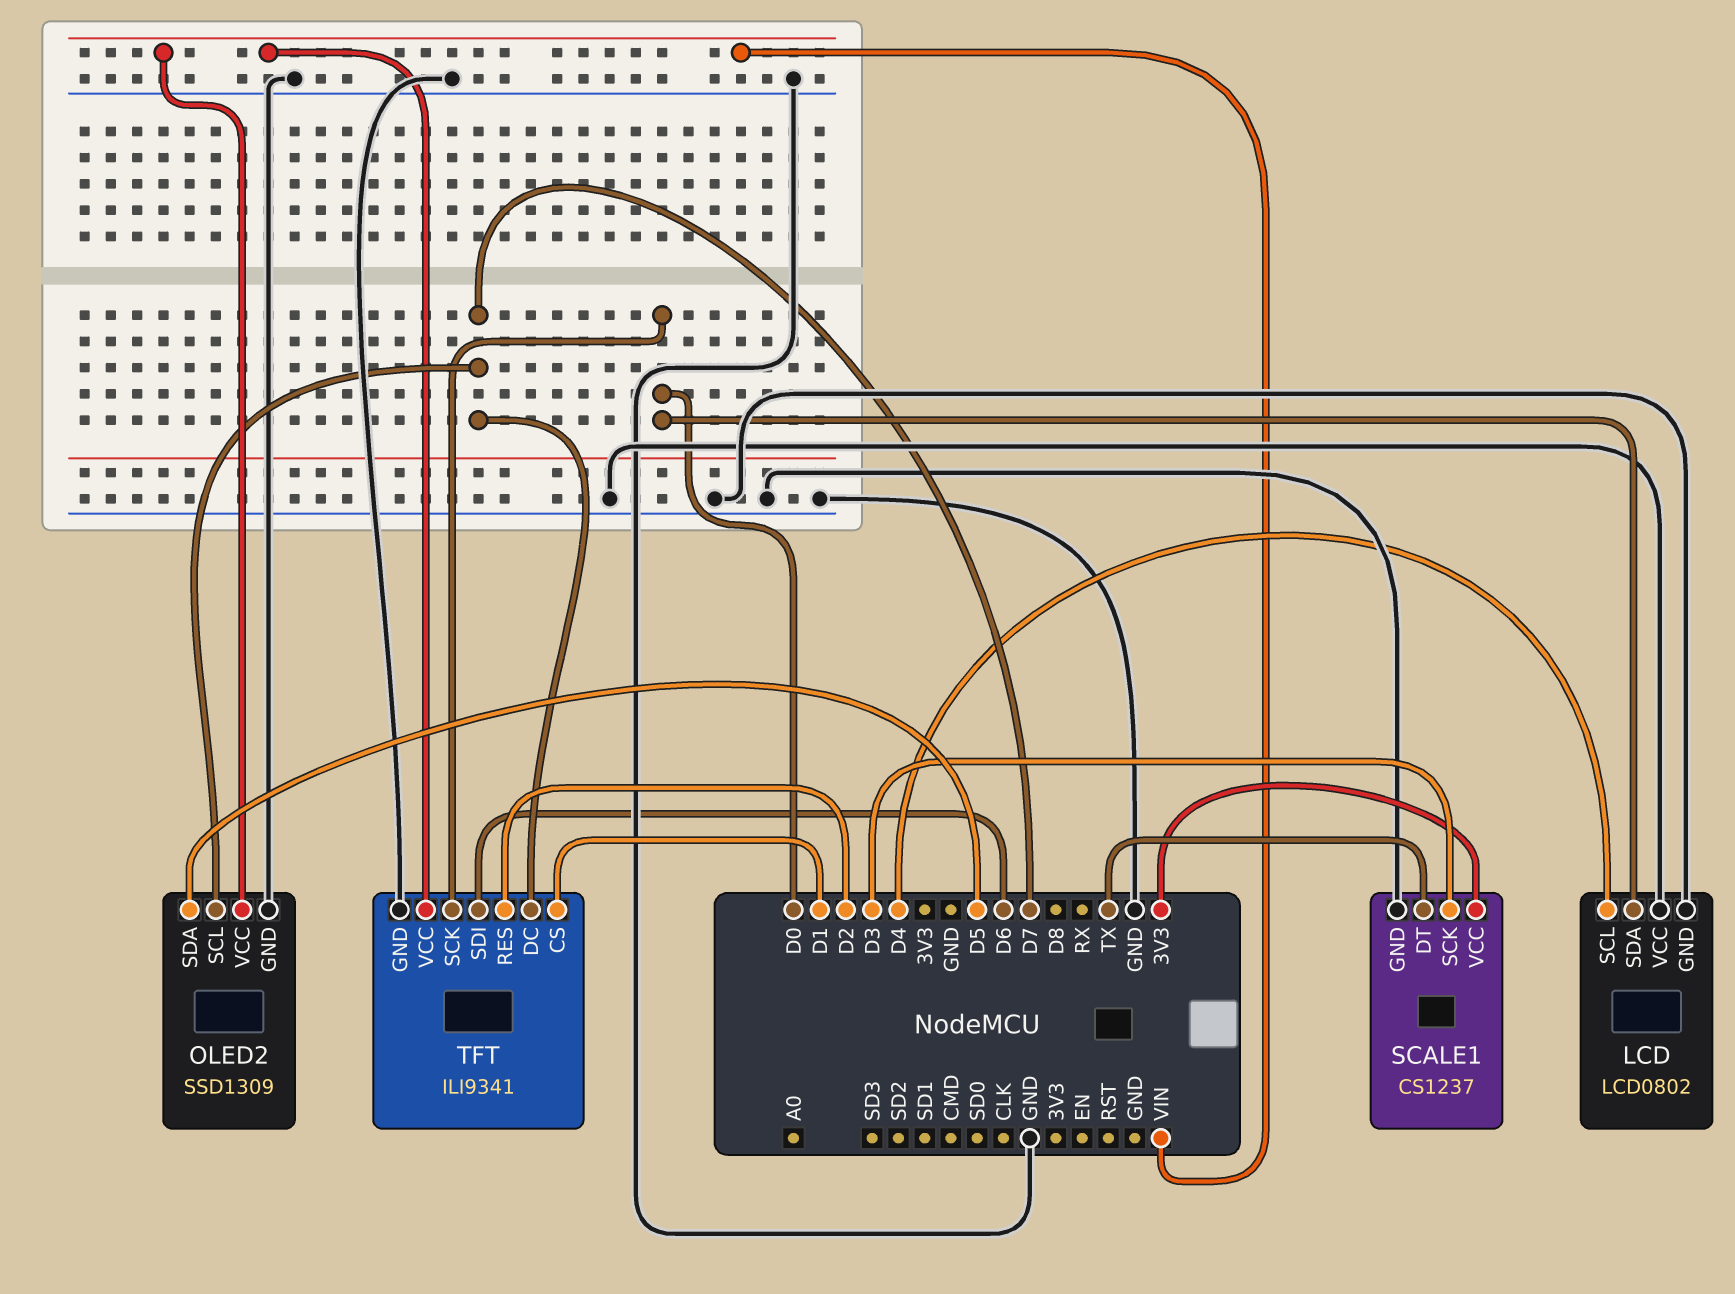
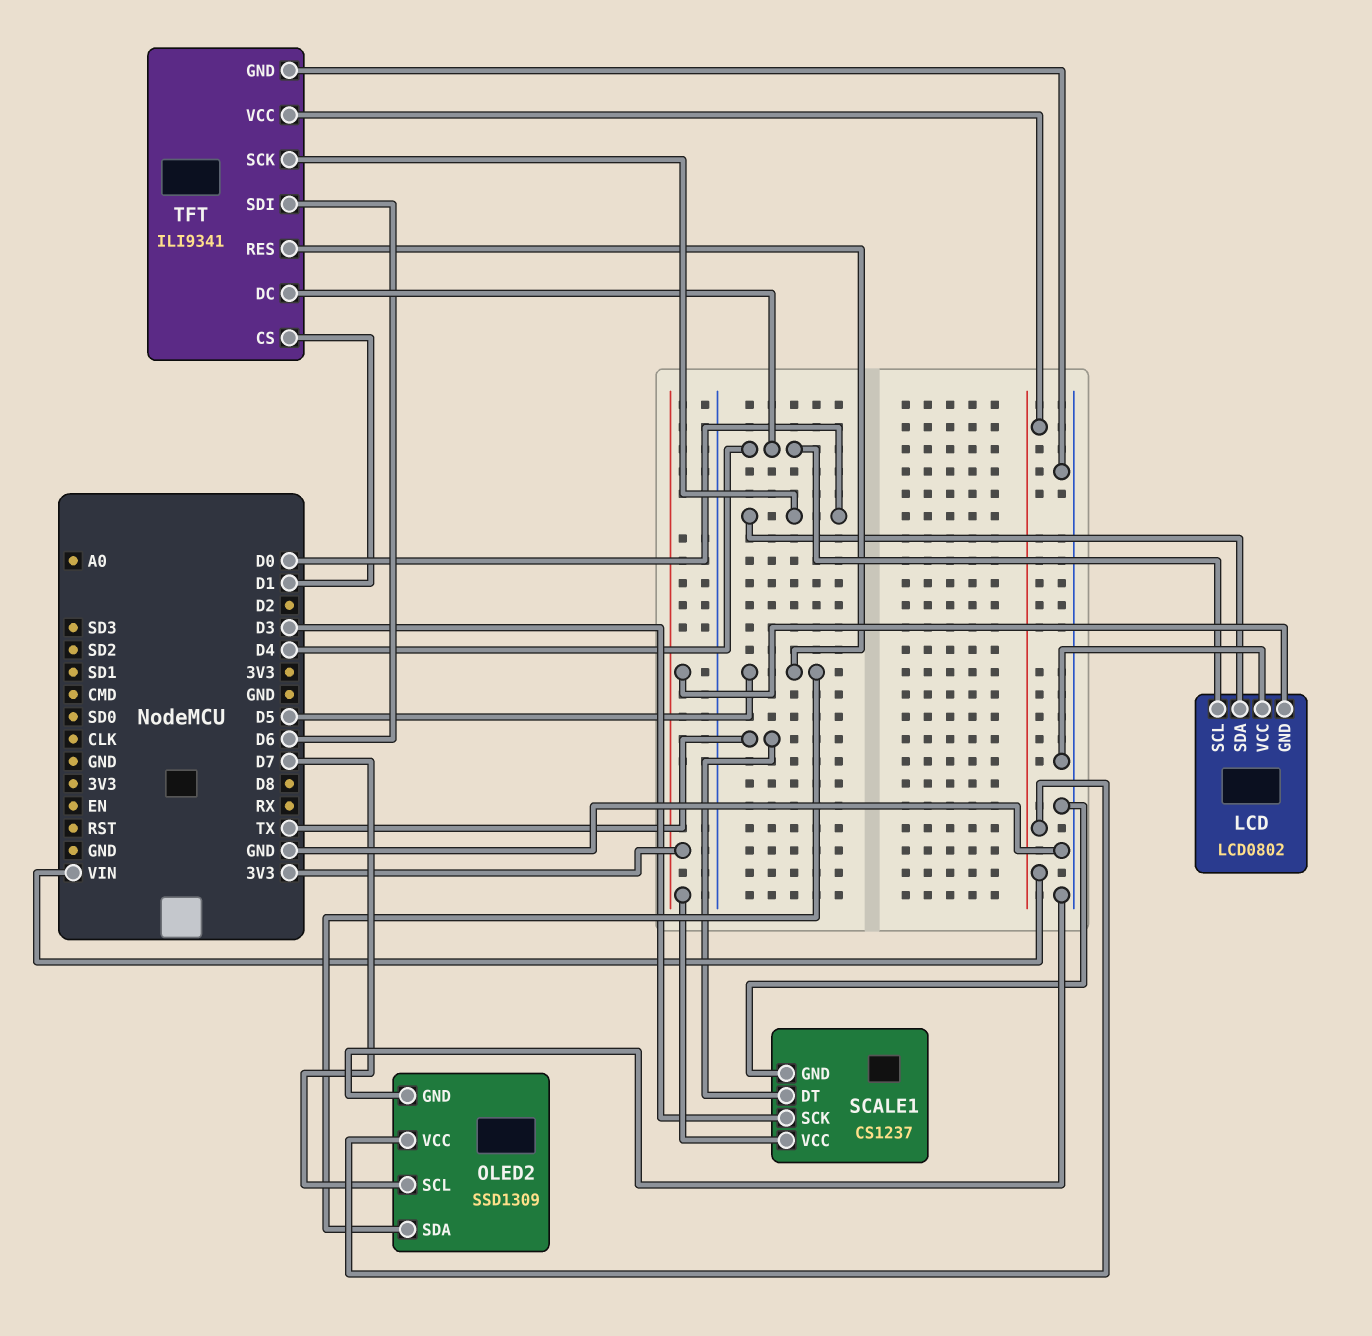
LCD pin GND: GND -> 3V3
TFT pin DC: D7 -> D4
TFT pin RES: D2 -> D5

